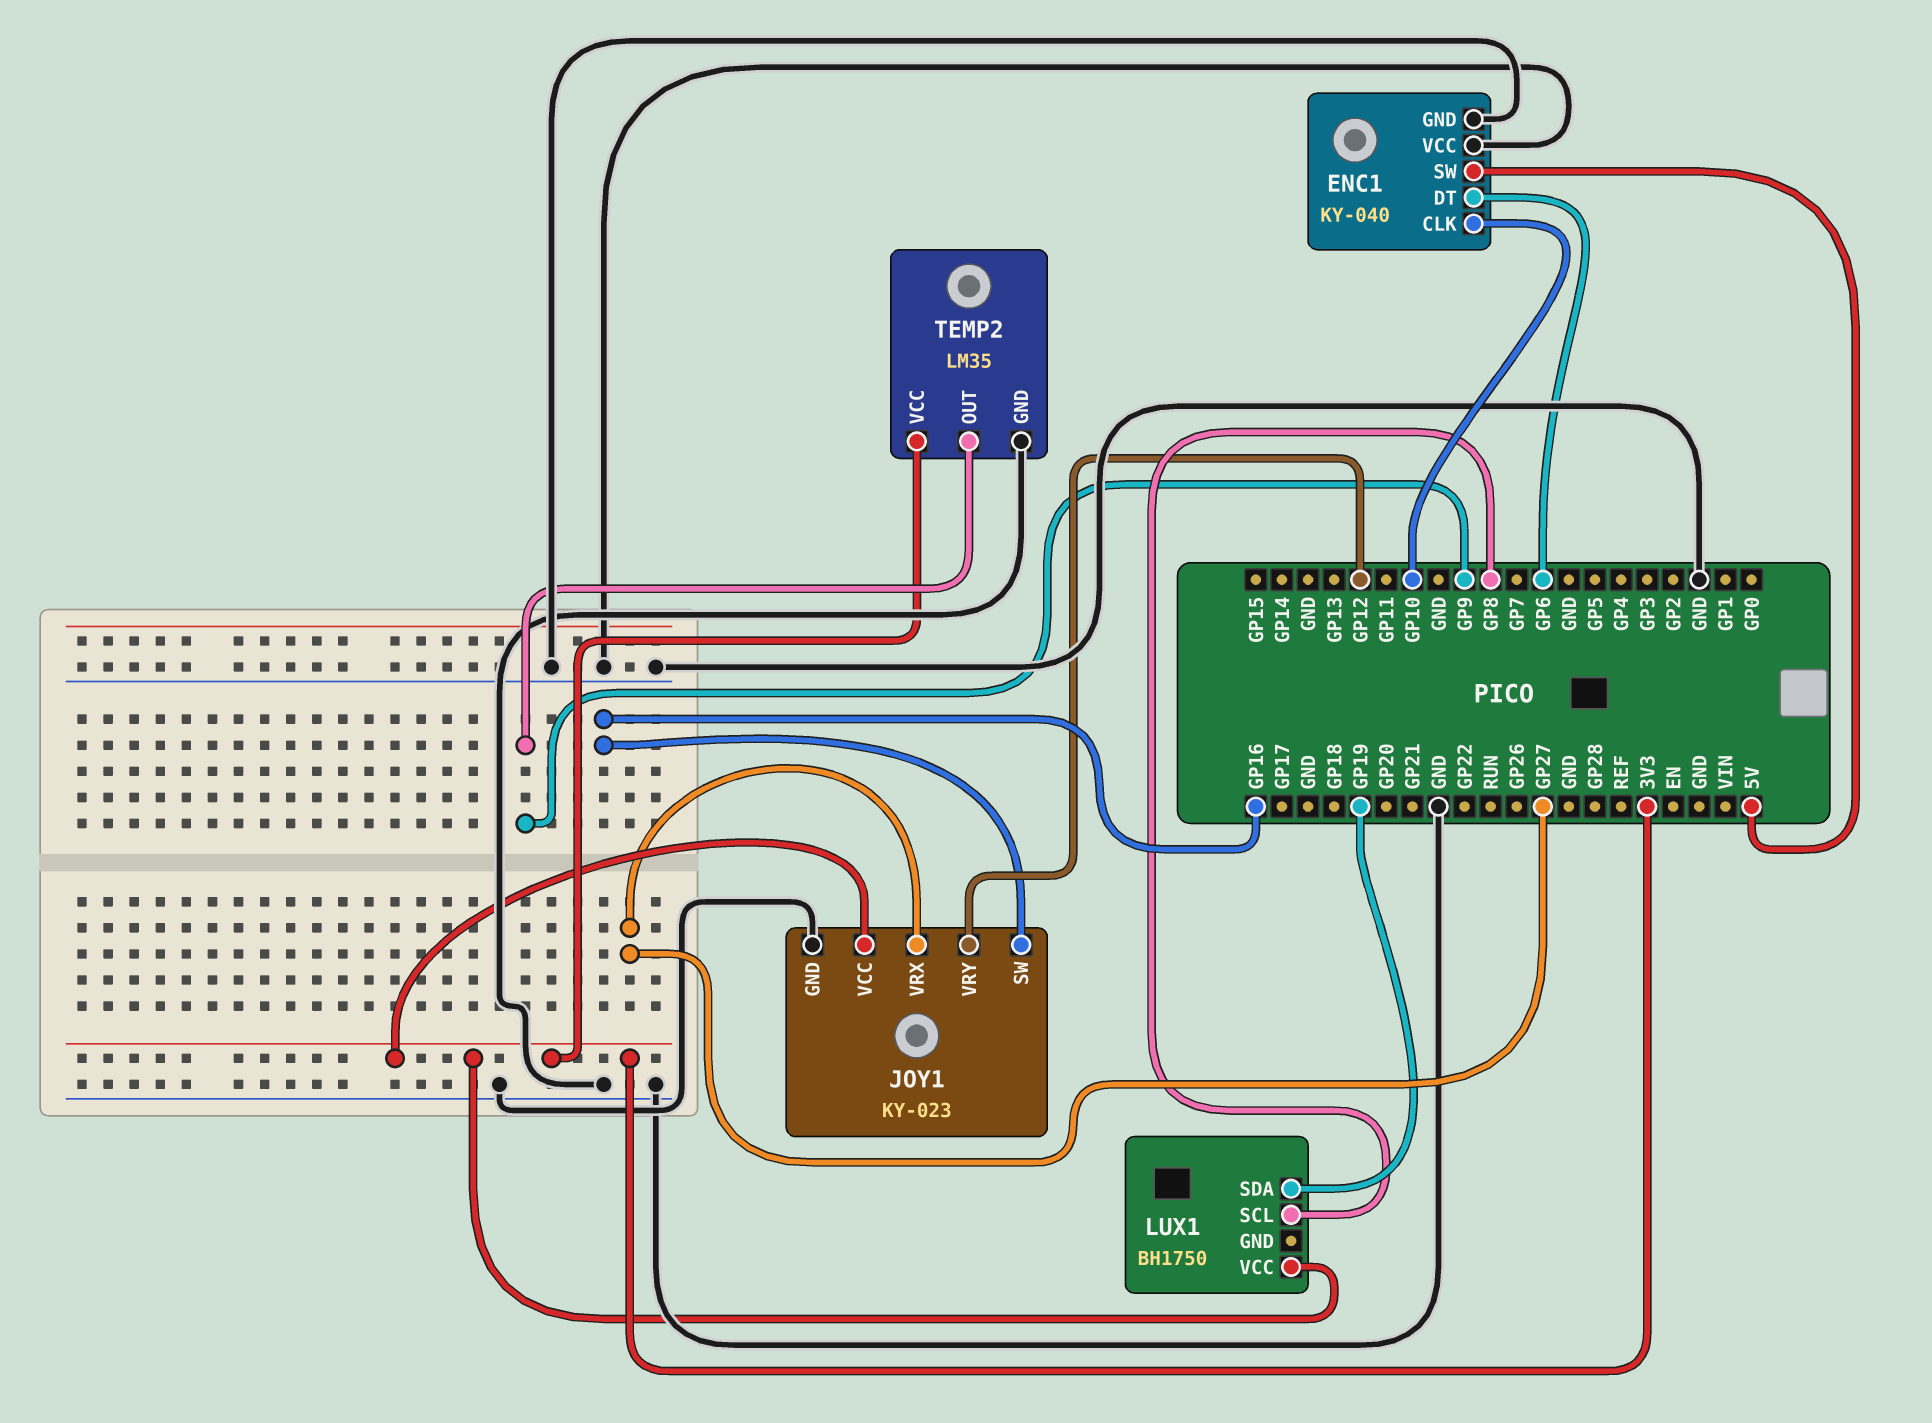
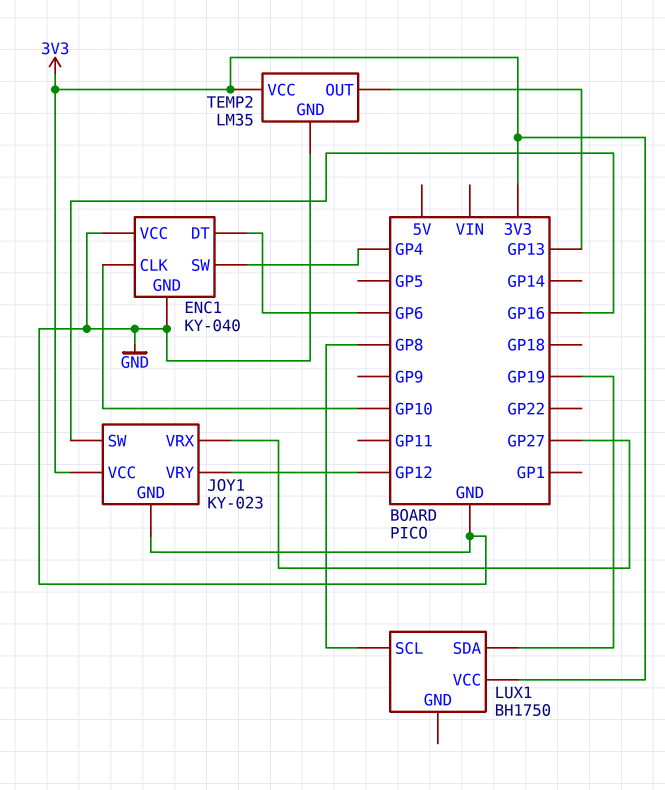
ENC1 pin SW: 5V -> GP4
TEMP2 pin OUT: GP9 -> GP13

